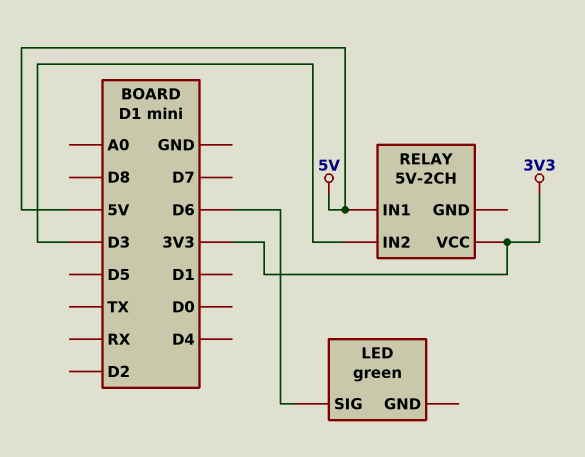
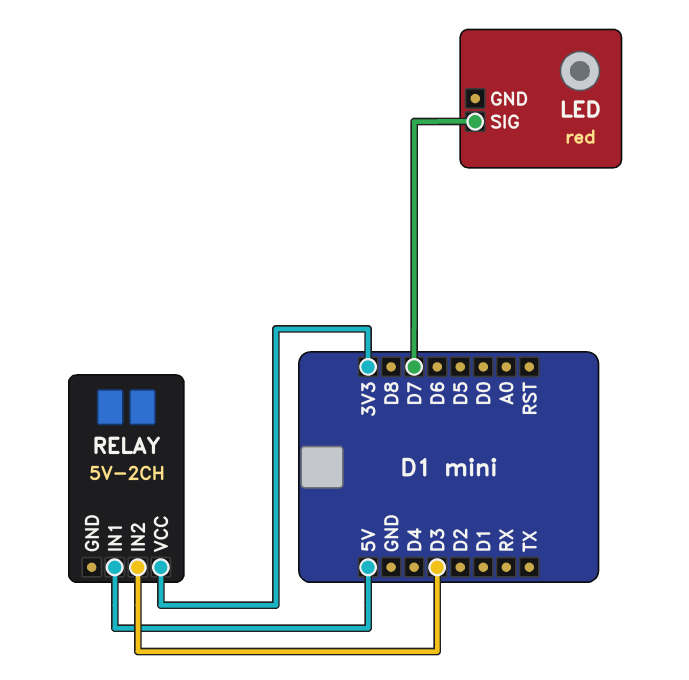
LED: green -> red
LED pin SIG: D6 -> D7

